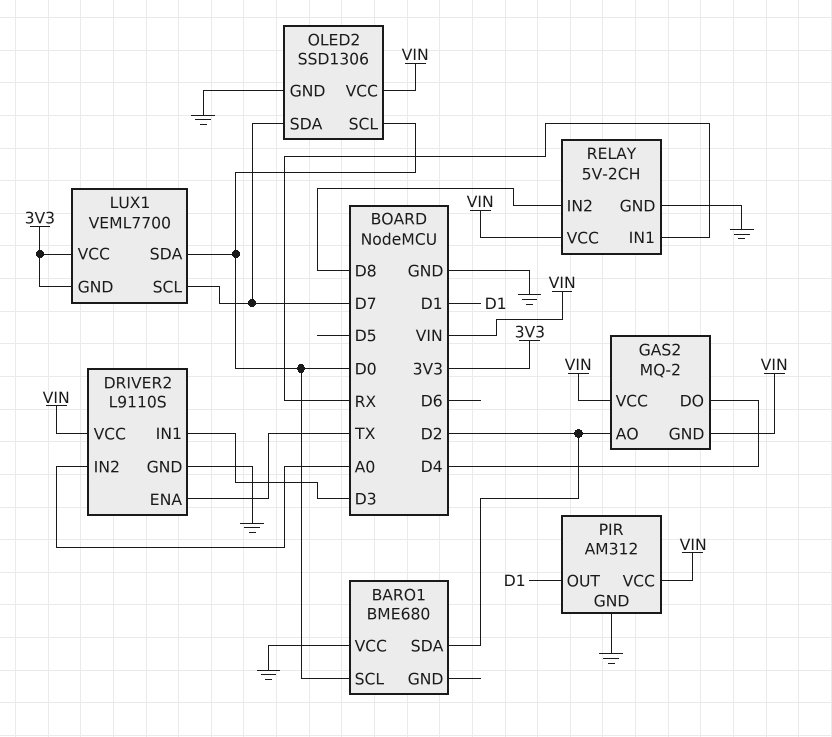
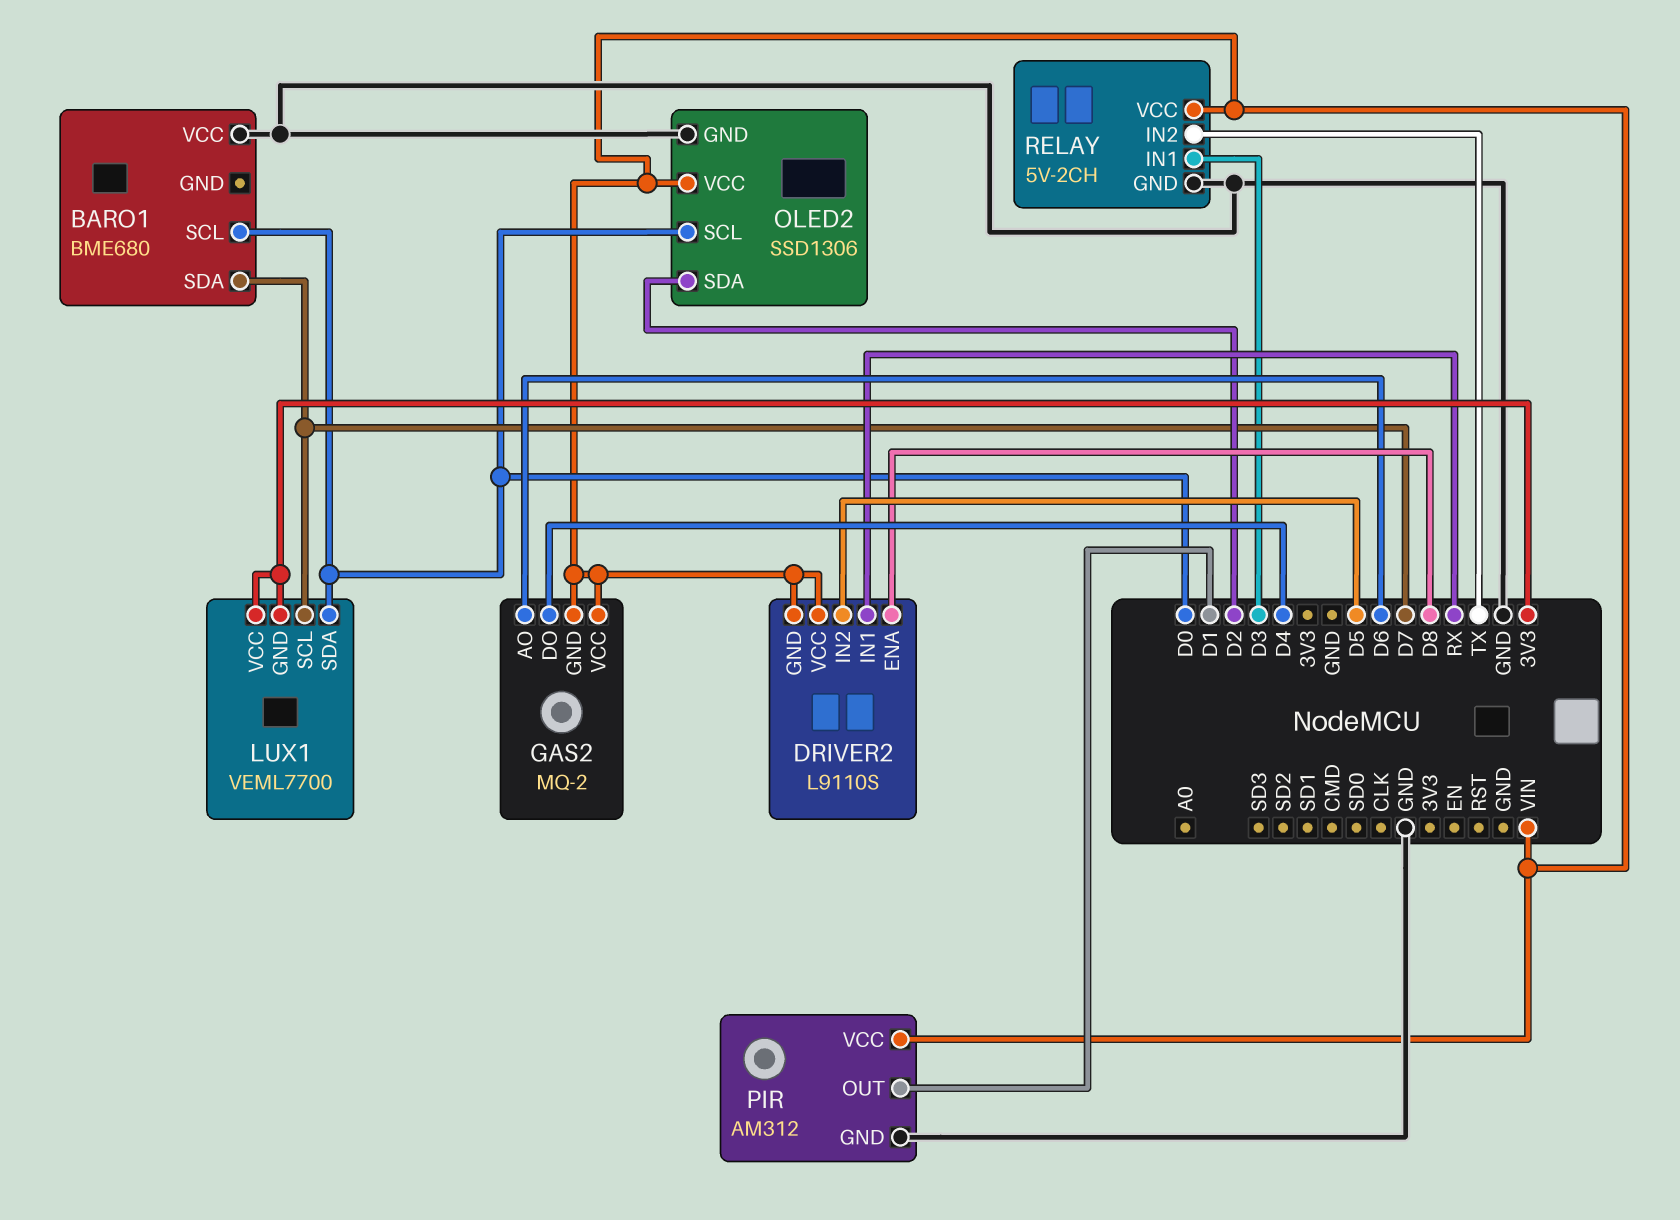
BARO1 pin SDA: D2 -> D7
DRIVER2 pin ENA: TX -> D8
DRIVER2 pin GND: GND -> VIN
DRIVER2 pin IN1: D3 -> RX
DRIVER2 pin IN2: A0 -> D5
GAS2 pin AO: D2 -> D6
OLED2 pin SDA: D7 -> D2
RELAY pin IN1: RX -> D3
RELAY pin IN2: D8 -> TX

